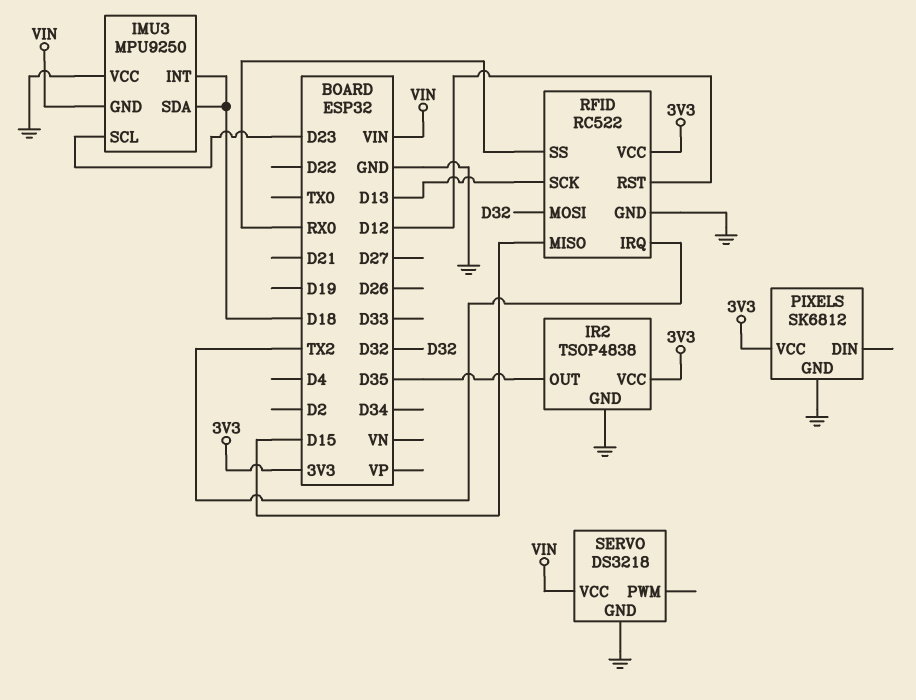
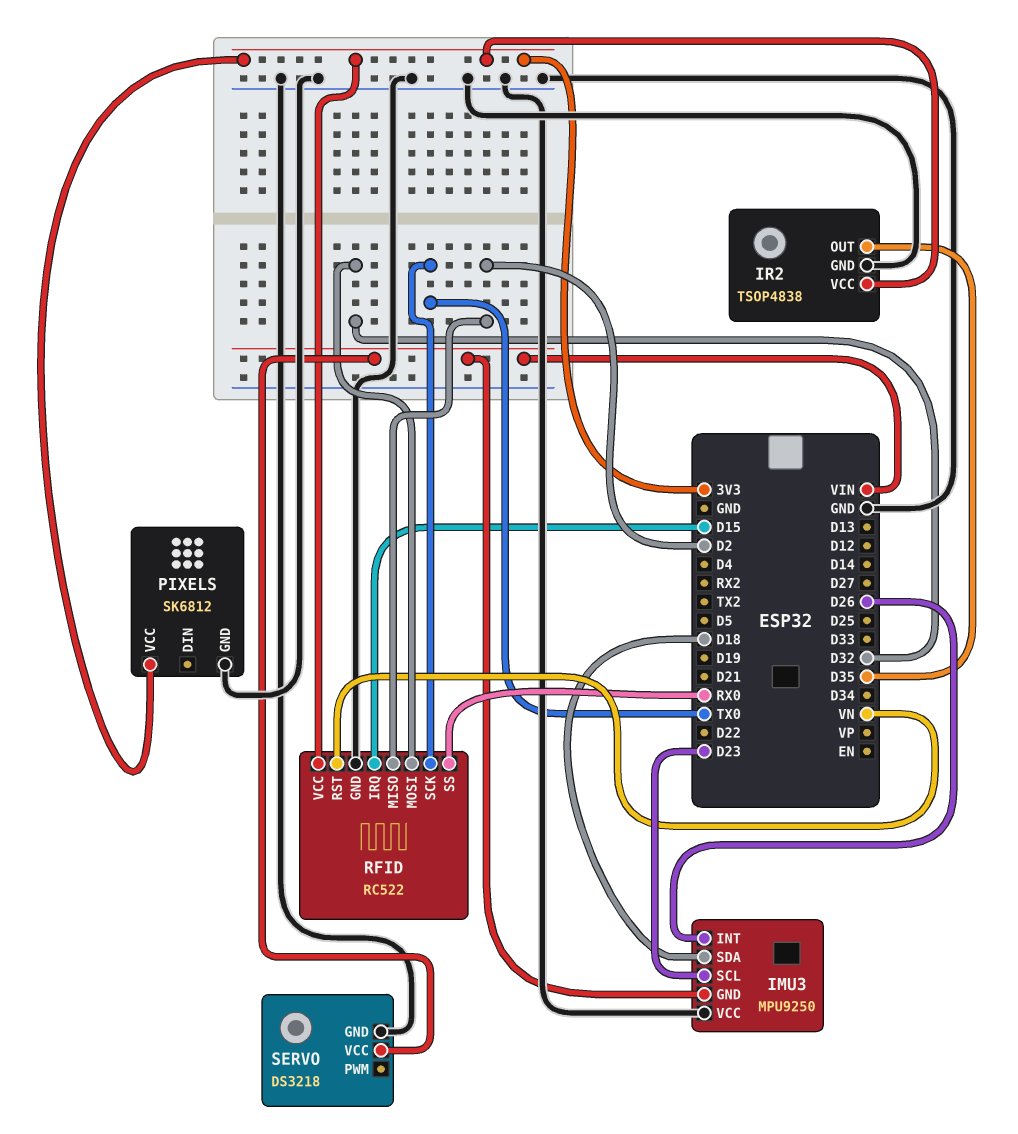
IMU3 pin INT: D18 -> D26
RFID pin IRQ: TX2 -> D15
RFID pin MISO: D15 -> D2
RFID pin RST: D12 -> VN
RFID pin SCK: D13 -> TX0

